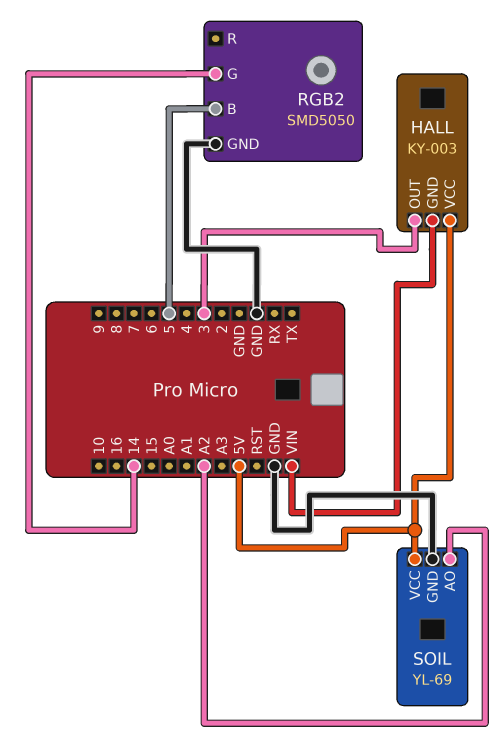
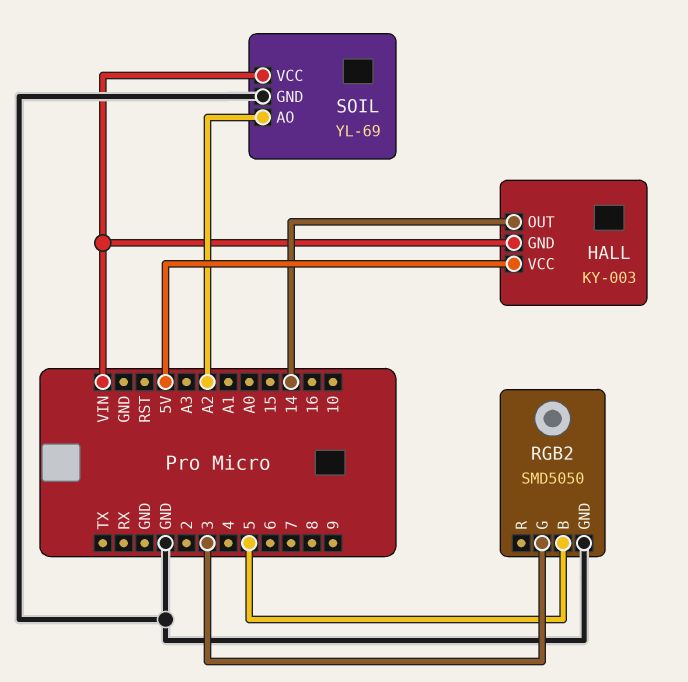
HALL pin OUT: 3 -> 14
RGB2 pin G: 14 -> 3
SOIL pin VCC: 5V -> VIN

